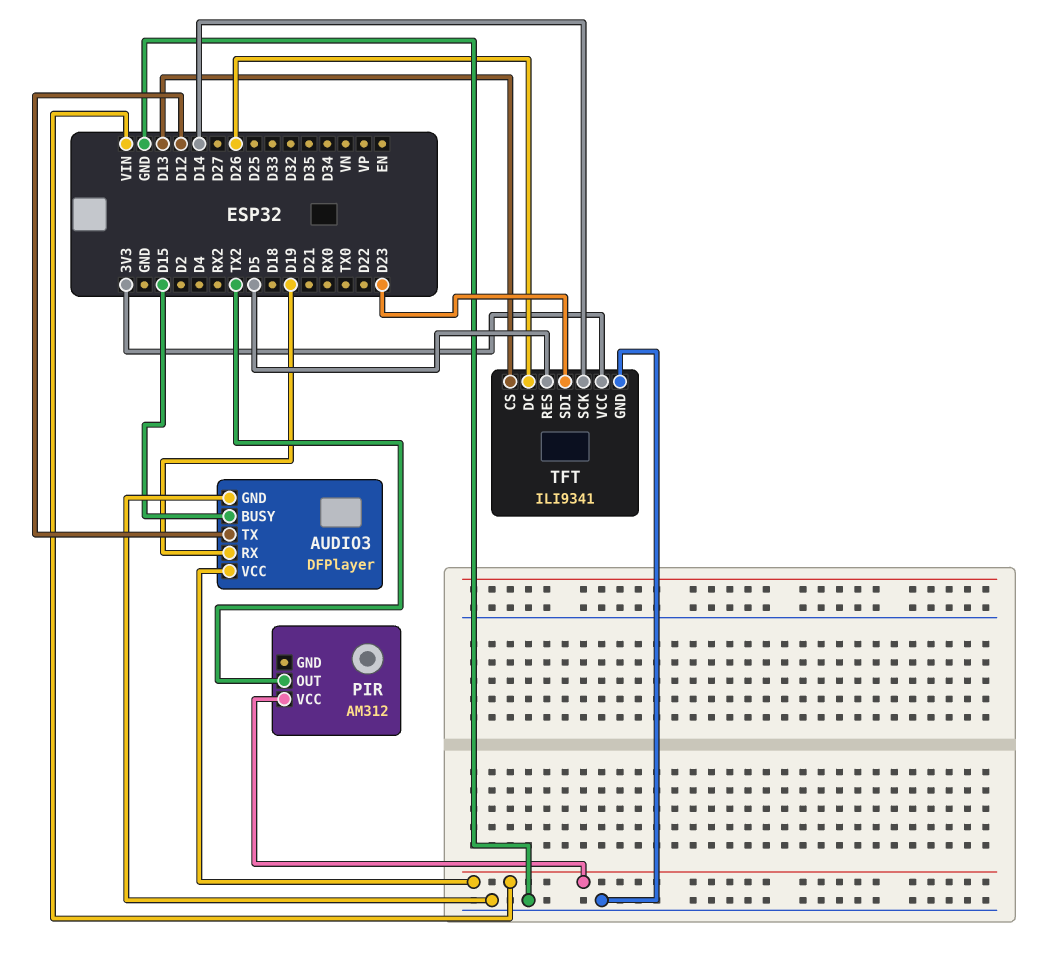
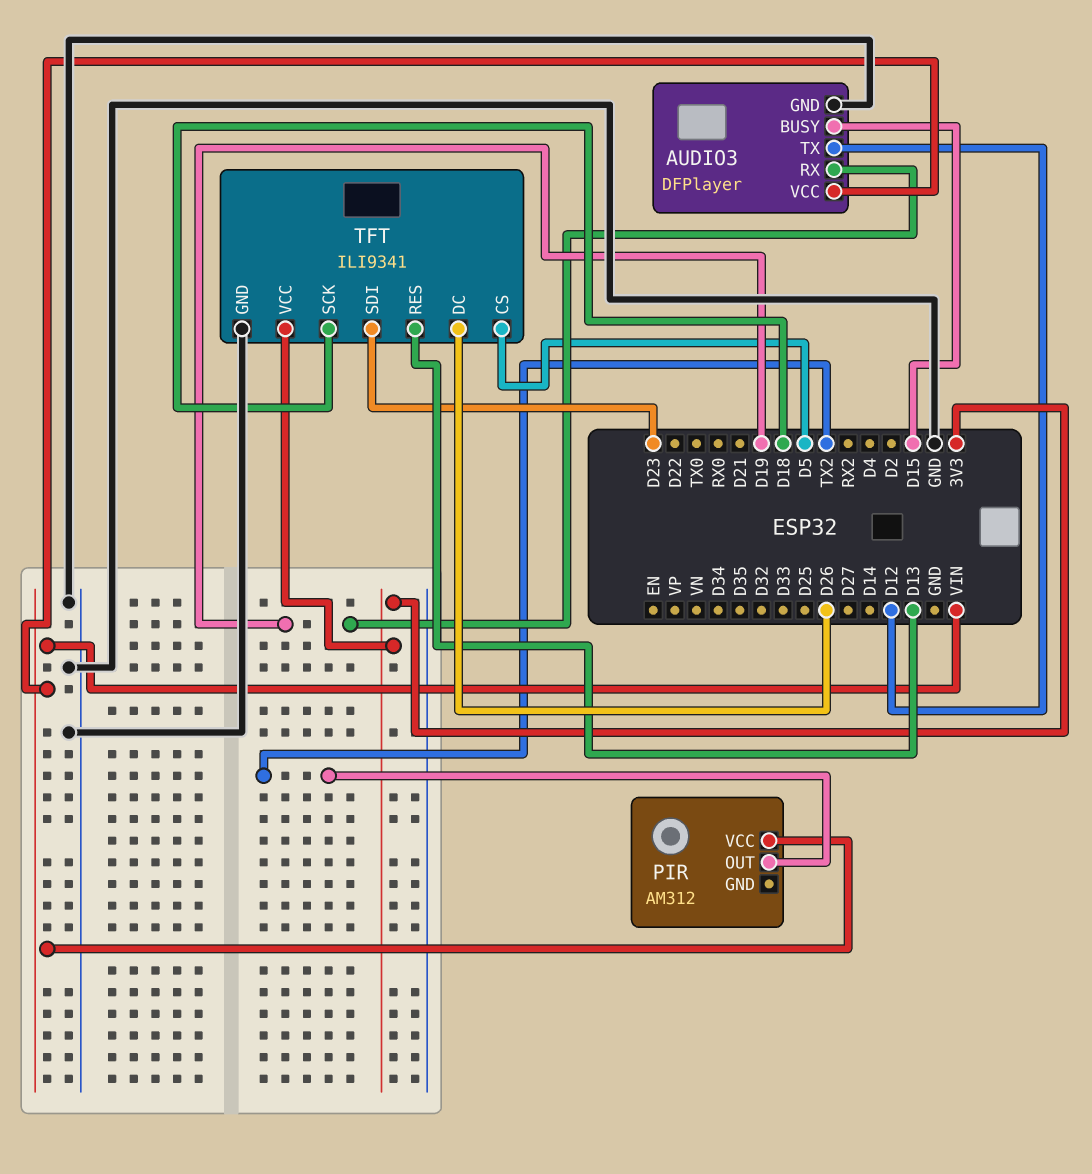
TFT pin CS: D13 -> D5
TFT pin RES: D5 -> D13
TFT pin SCK: D14 -> D18

